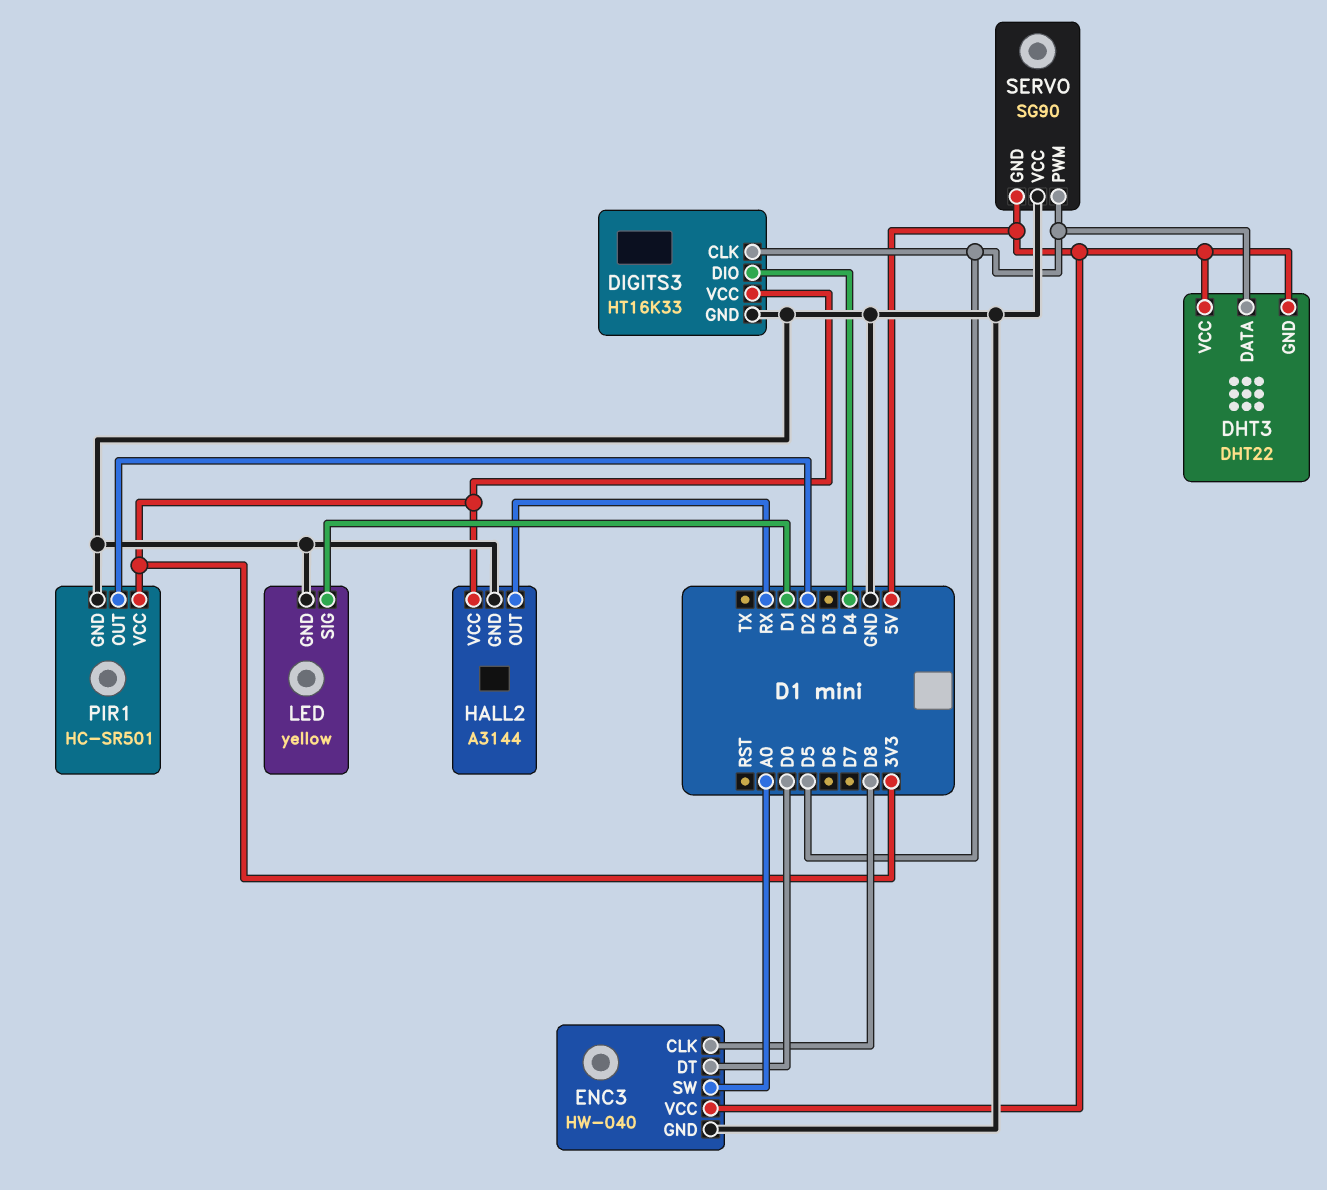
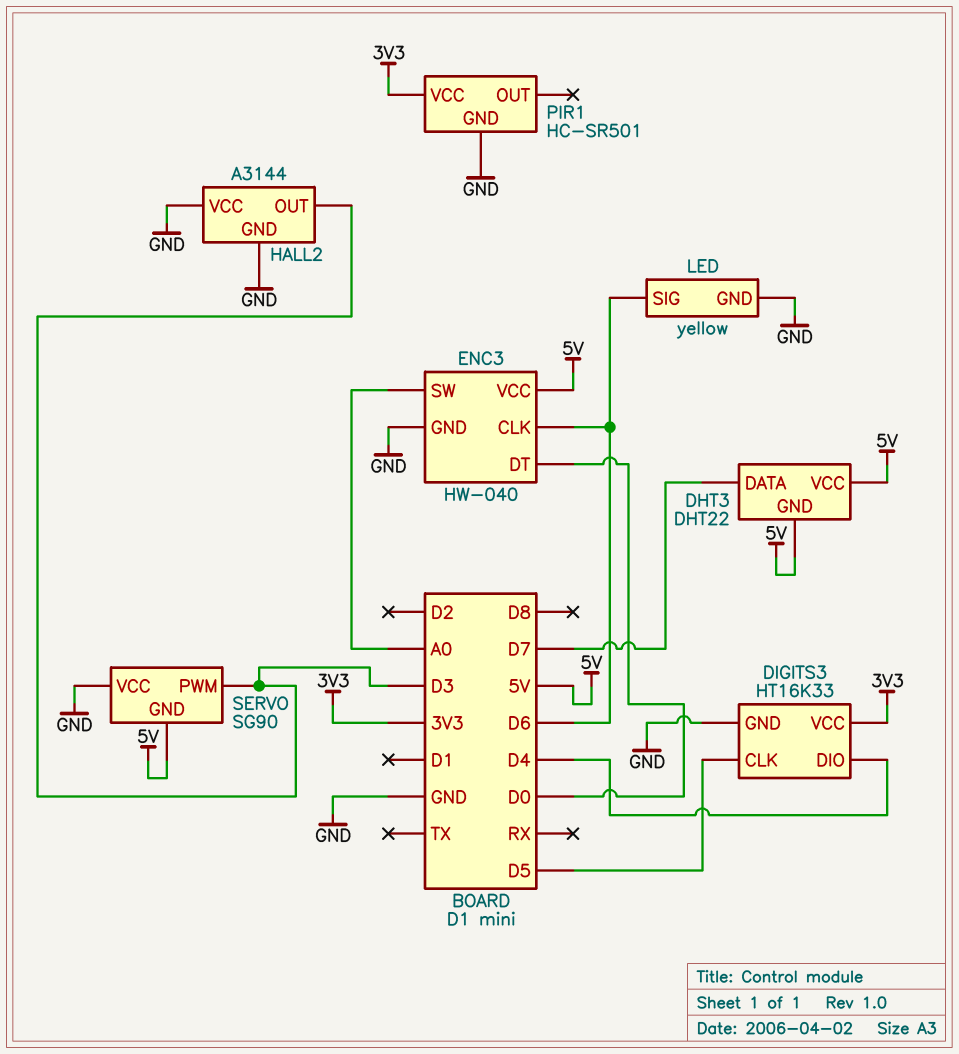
DHT3 pin DATA: D5 -> D7
ENC3 pin CLK: D8 -> D6
HALL2 pin OUT: RX -> D3
HALL2 pin VCC: 3V3 -> GND
LED pin SIG: D1 -> D6
PIR1 pin OUT: D2 -> none
SERVO pin PWM: D5 -> D3

